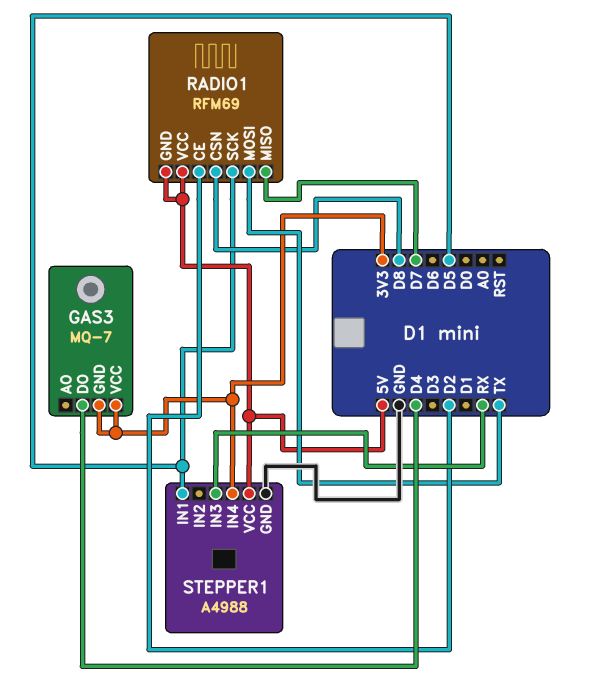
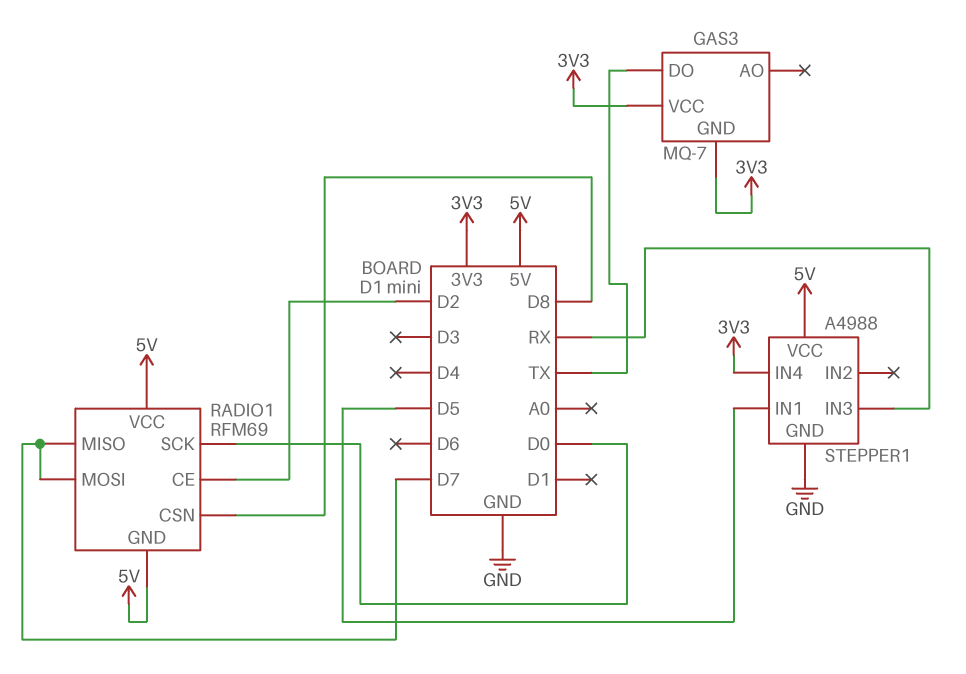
GAS3 pin DO: D4 -> TX
RADIO1 pin MOSI: TX -> D7
RADIO1 pin SCK: D5 -> D0

